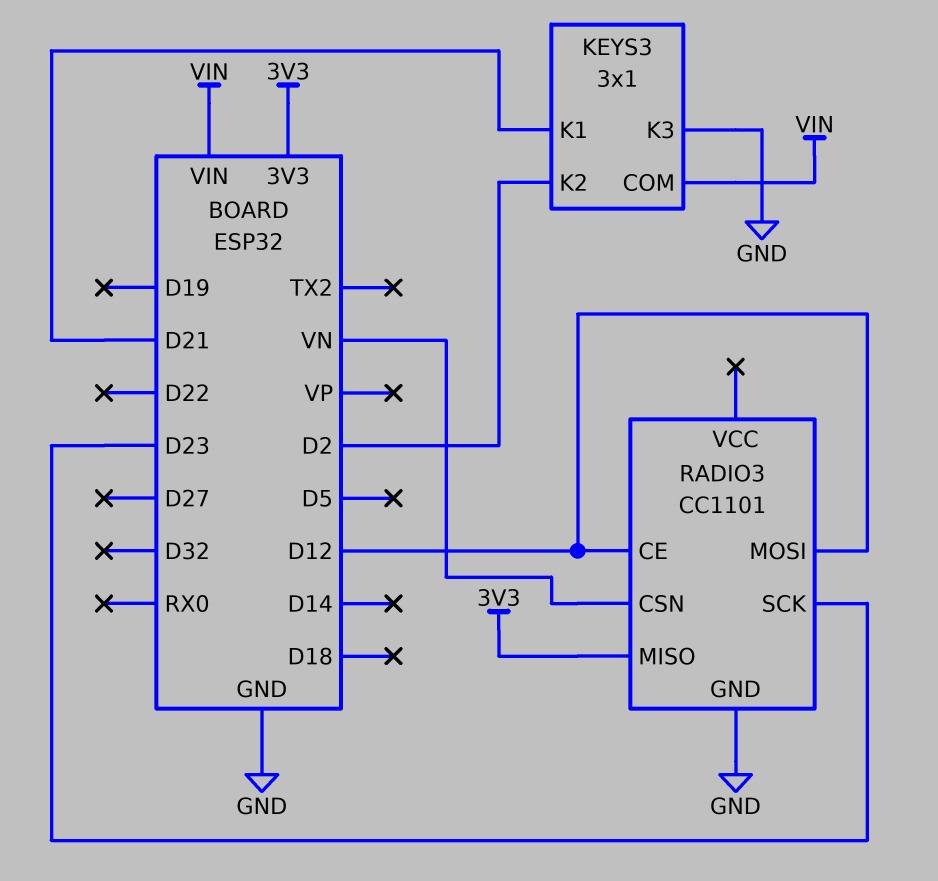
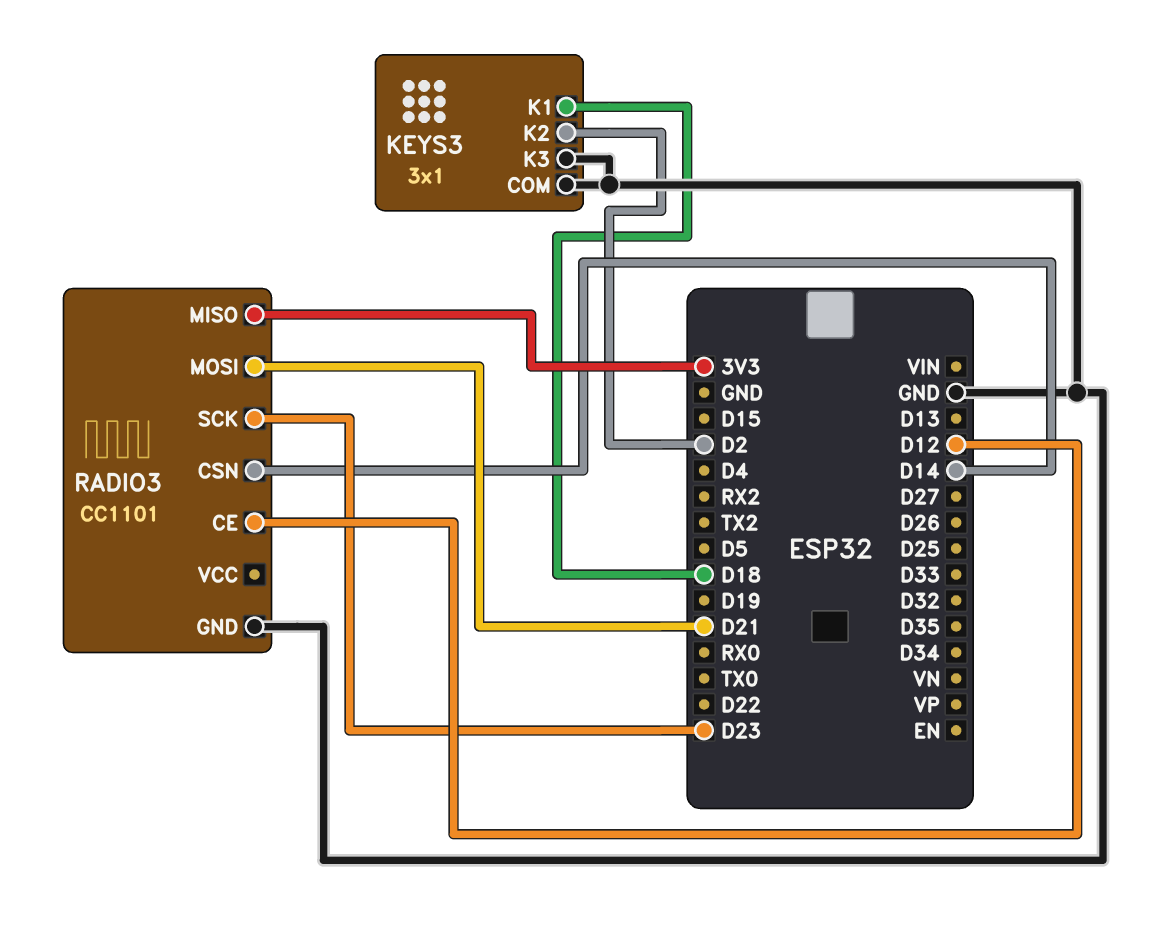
KEYS3 pin COM: VIN -> GND
KEYS3 pin K1: D21 -> D18
RADIO3 pin CSN: VN -> D14
RADIO3 pin MOSI: D12 -> D21

